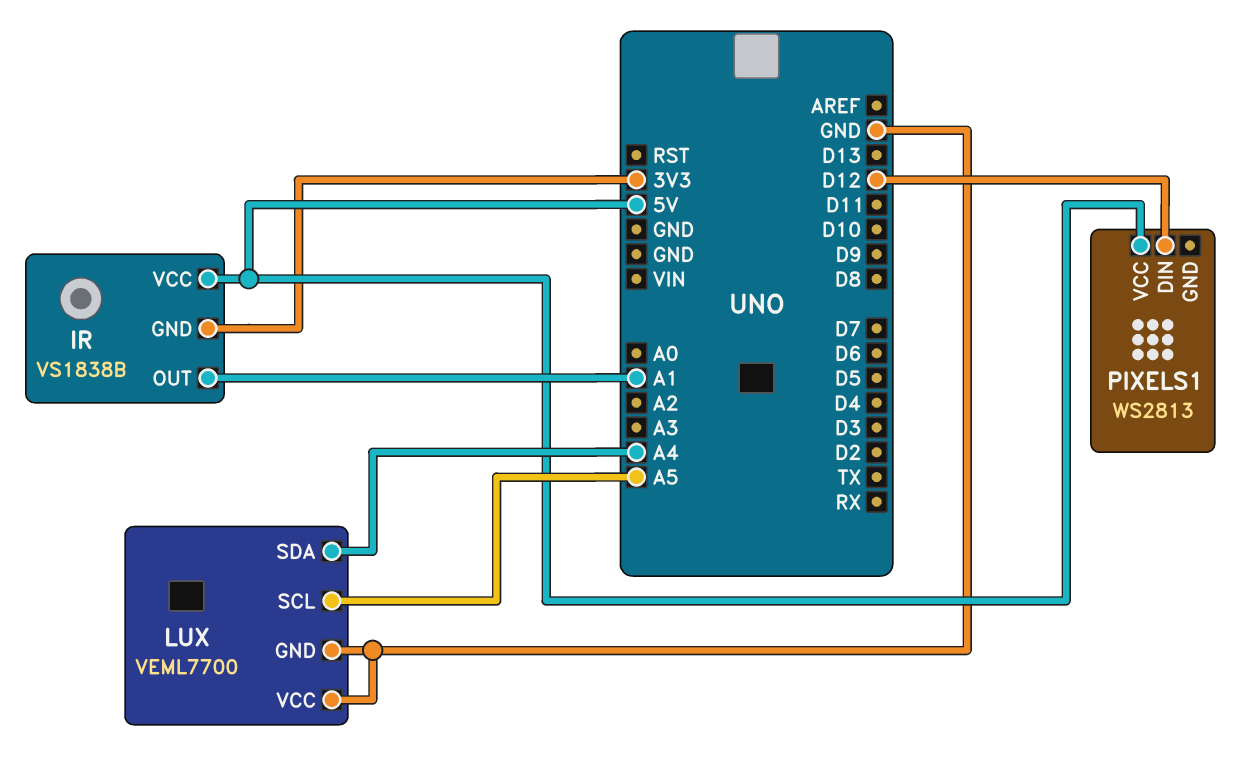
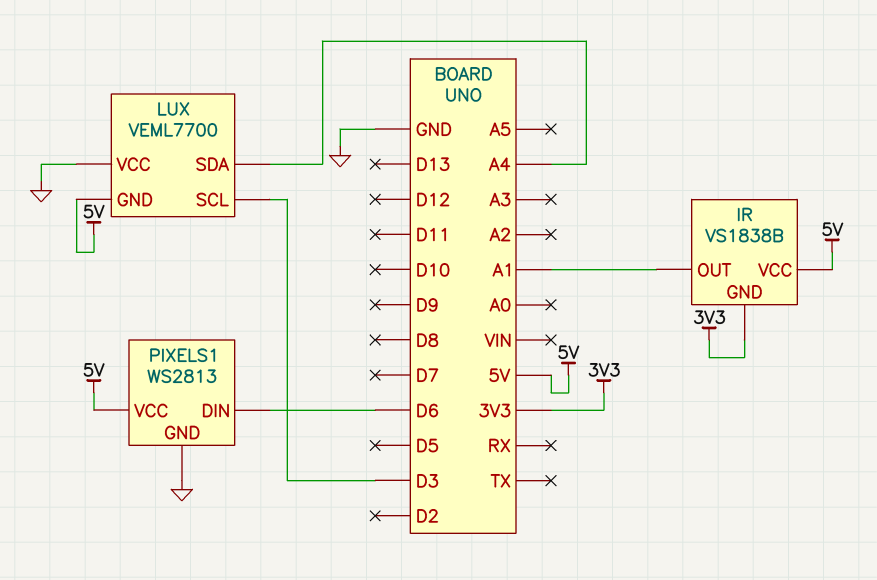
LUX pin GND: GND -> 5V
LUX pin SCL: A5 -> D3
PIXELS1 pin DIN: D12 -> D6
PIXELS1 pin GND: none -> GND

